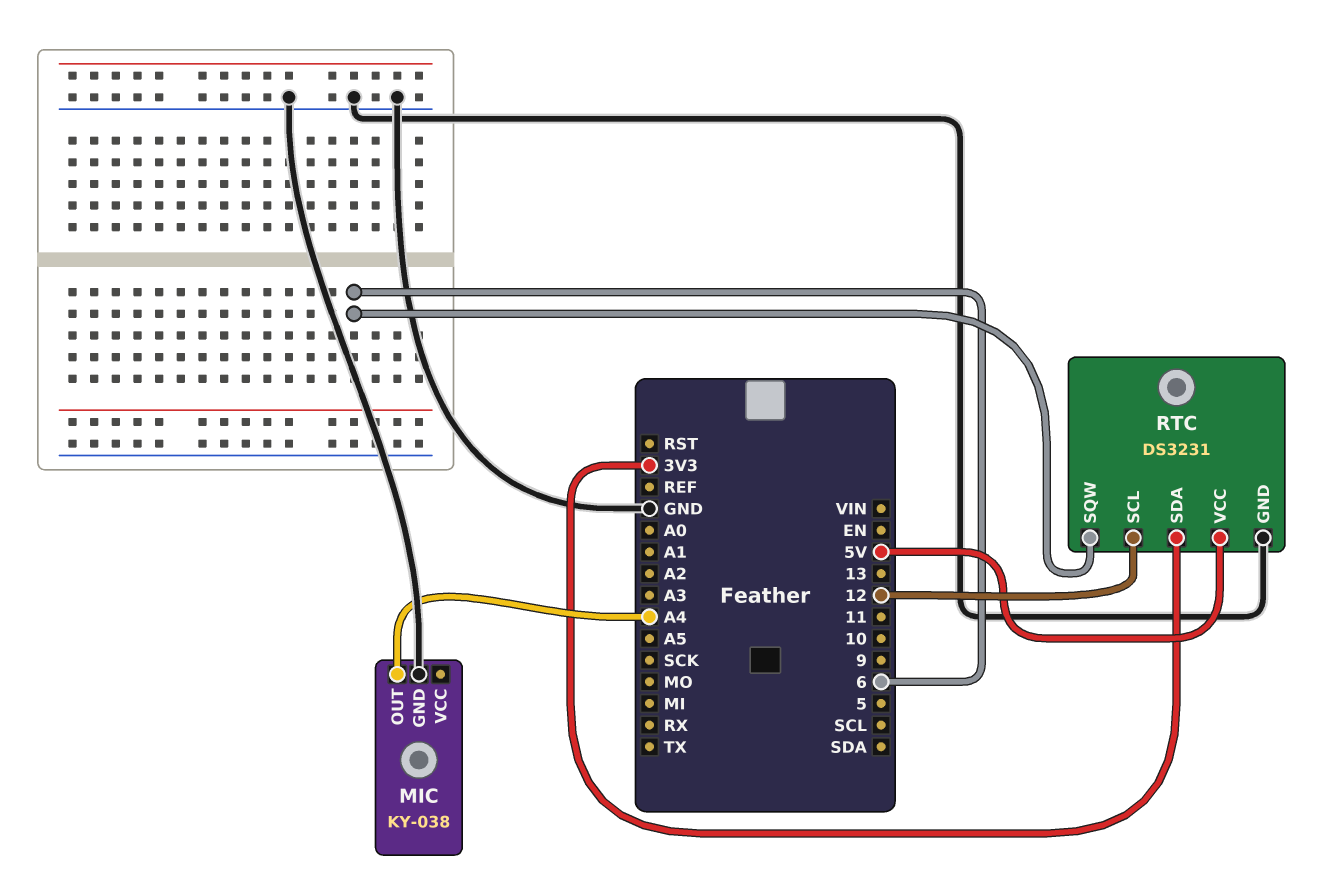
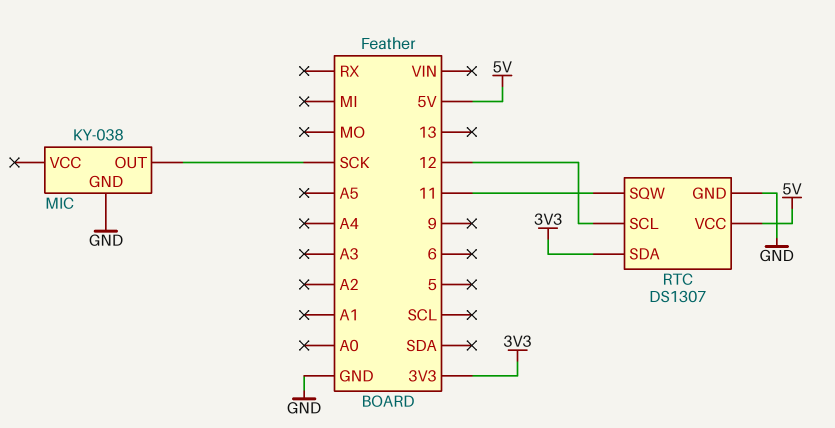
MIC pin OUT: A4 -> SCK
RTC: DS3231 -> DS1307
RTC pin SQW: 6 -> 11

